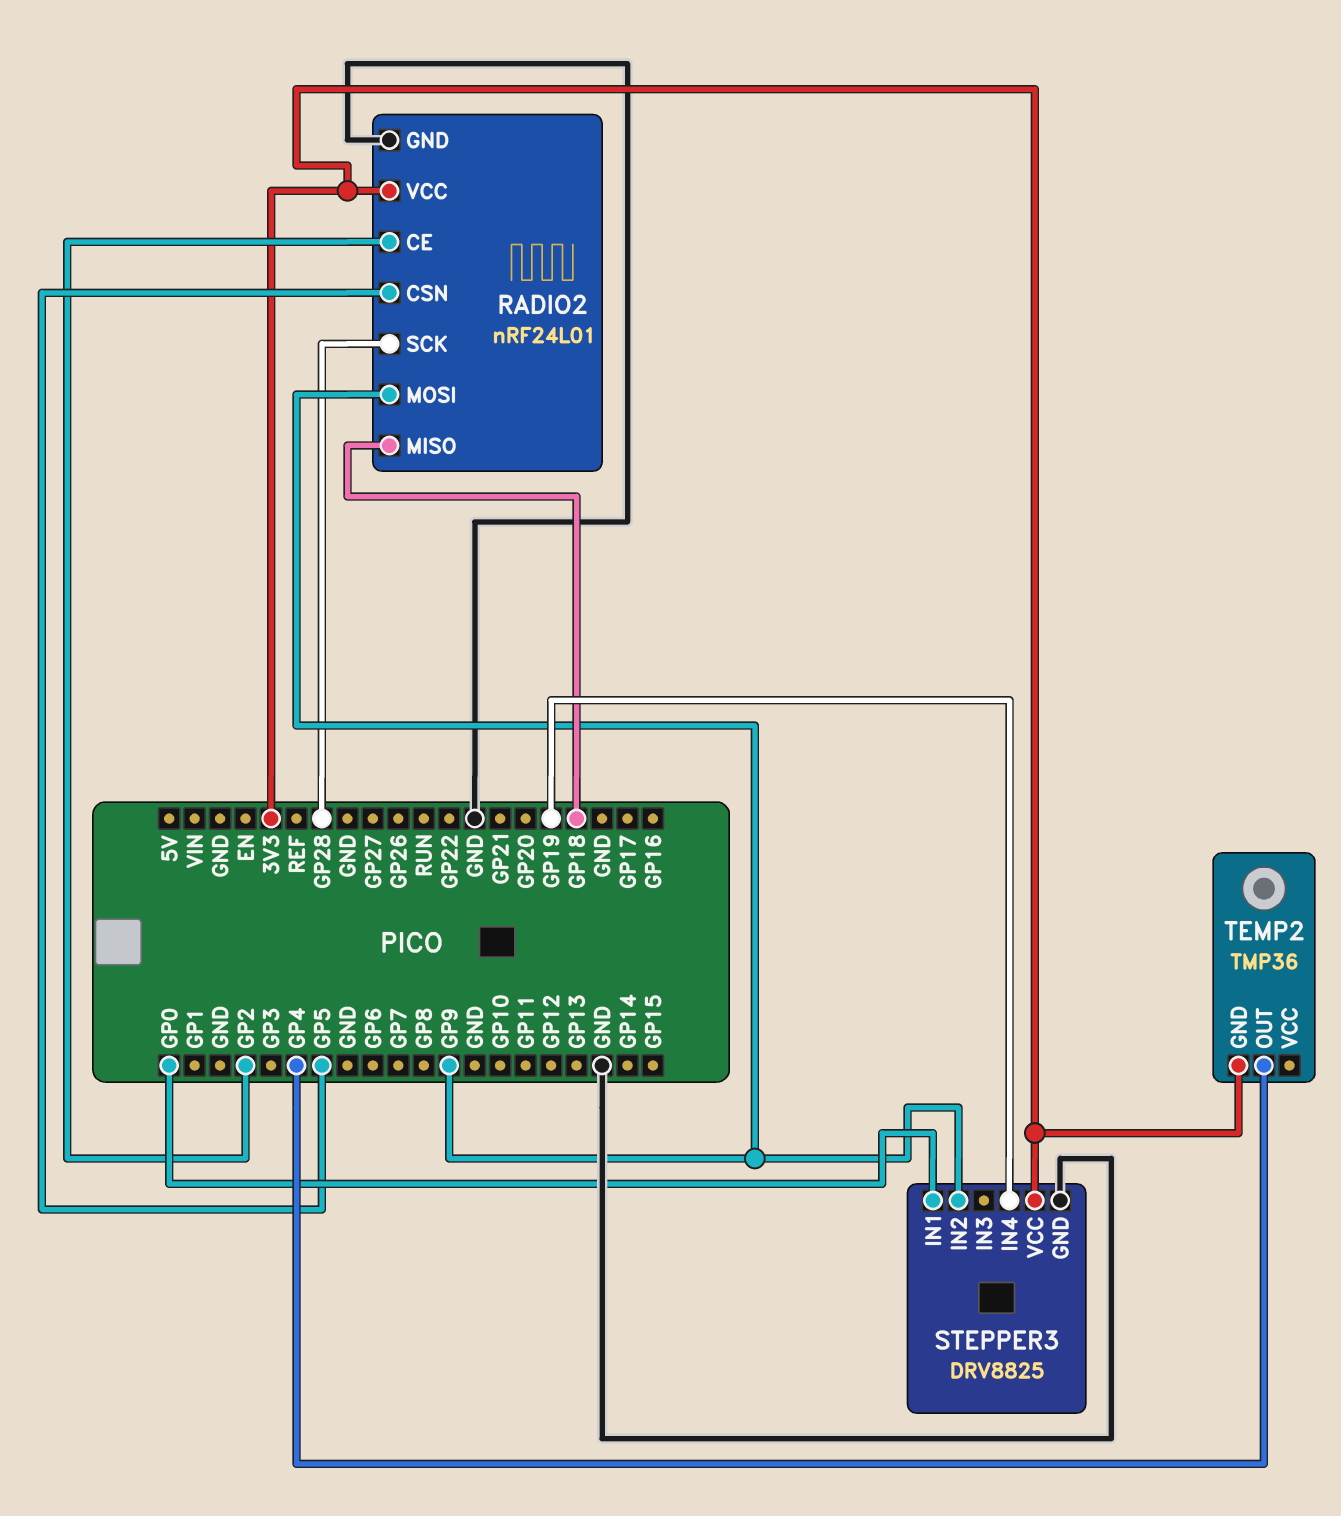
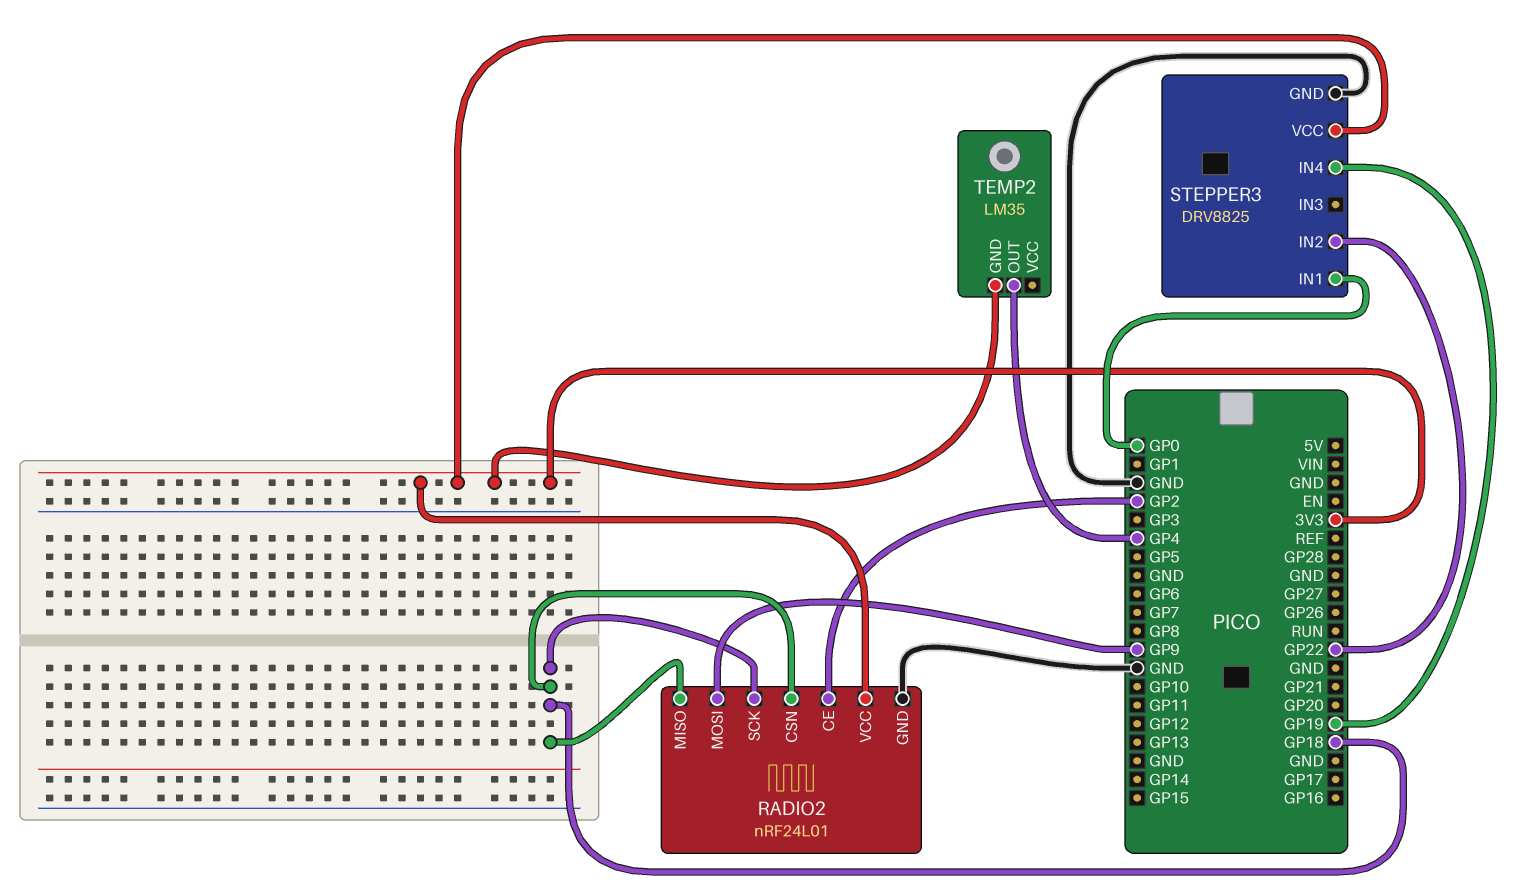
RADIO2 pin CSN: GP5 -> GP18
RADIO2 pin SCK: GP28 -> GP18
STEPPER3 pin IN2: GP9 -> GP22
TEMP2: TMP36 -> LM35

